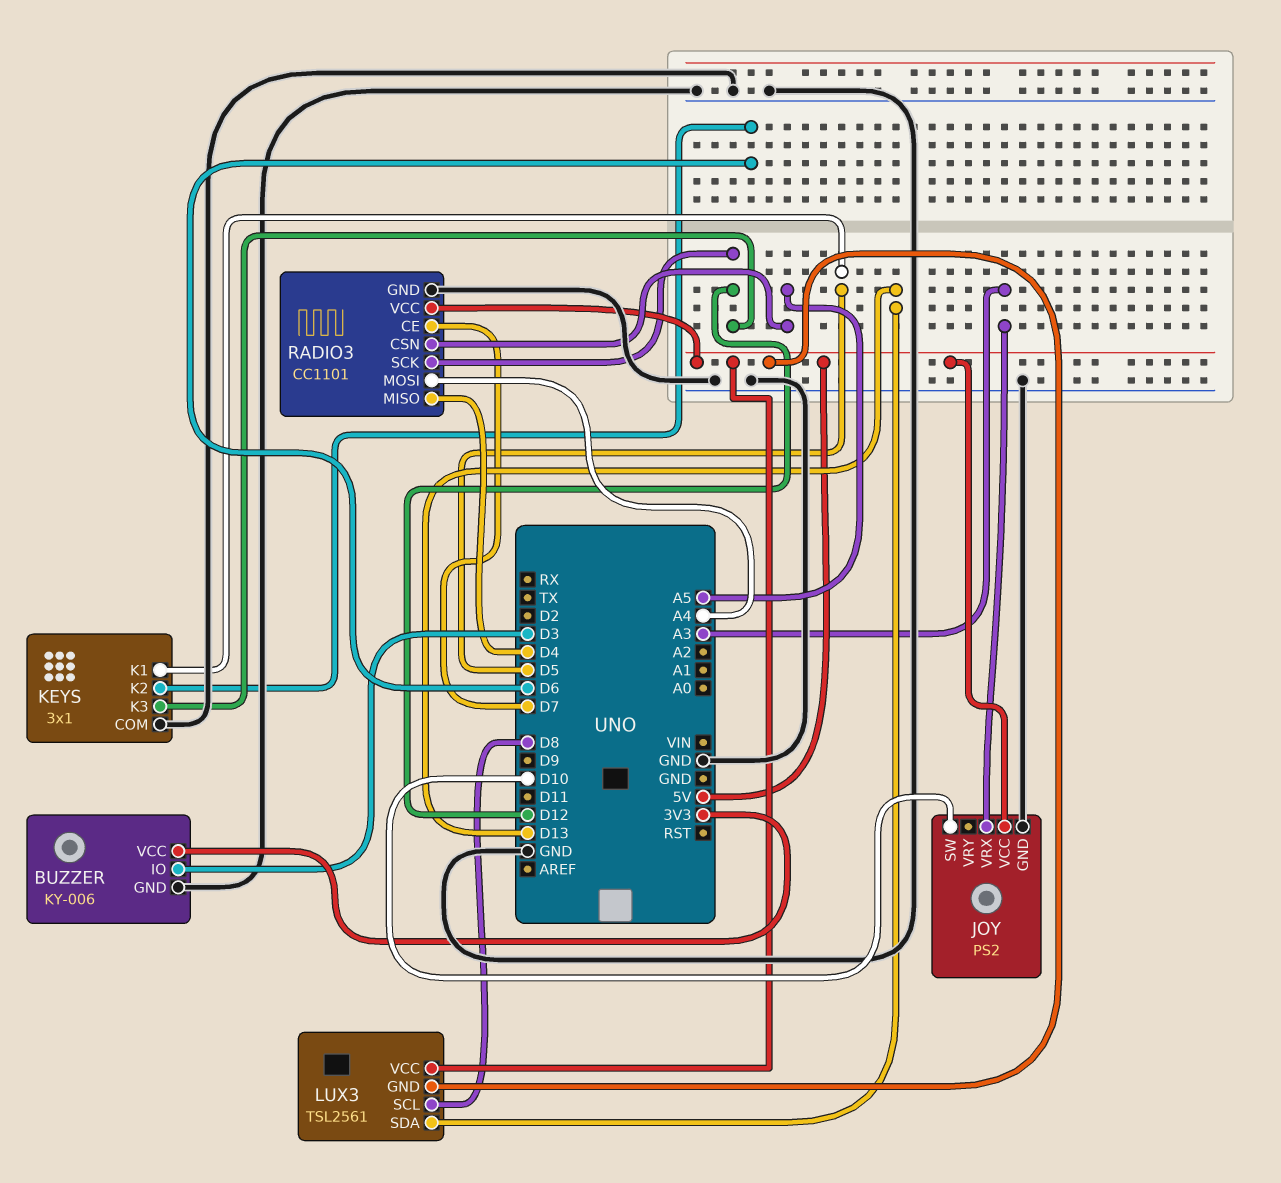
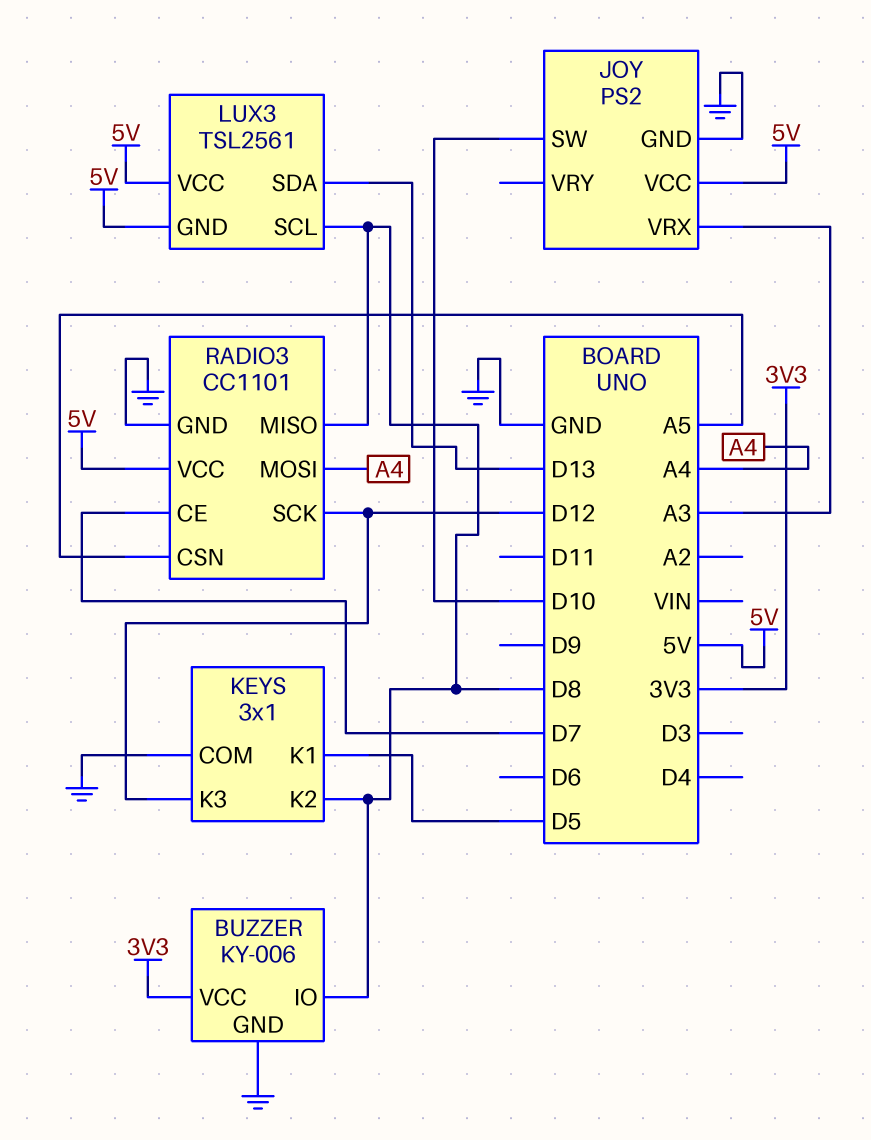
BUZZER pin IO: D3 -> D8
KEYS pin K2: D6 -> D8
RADIO3 pin MISO: D4 -> D8

